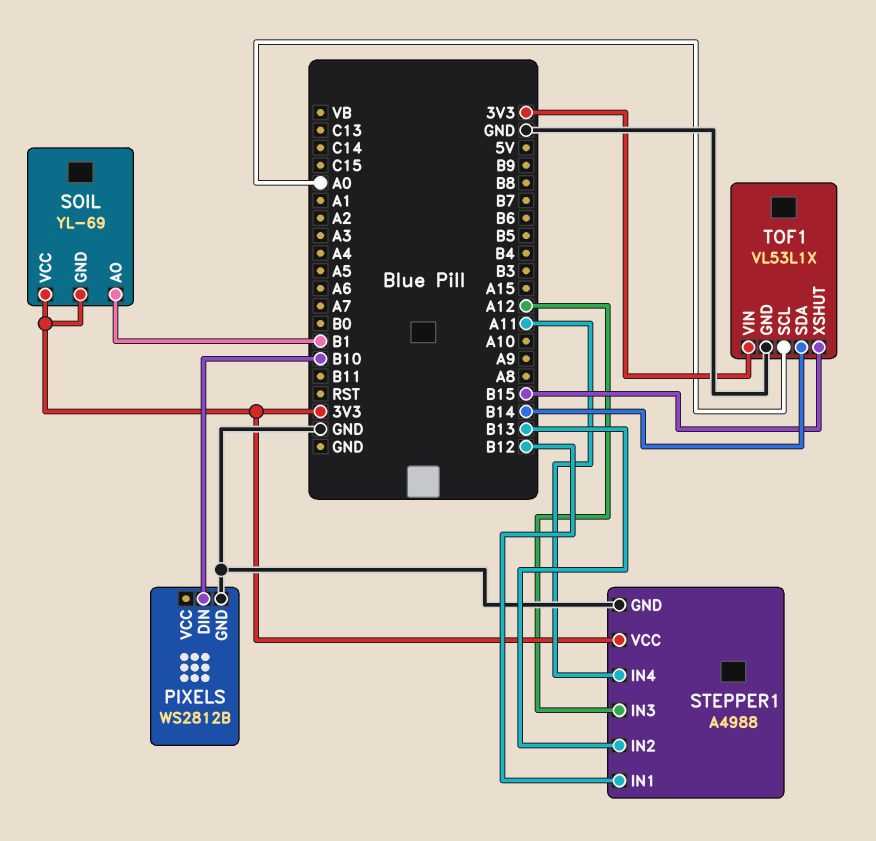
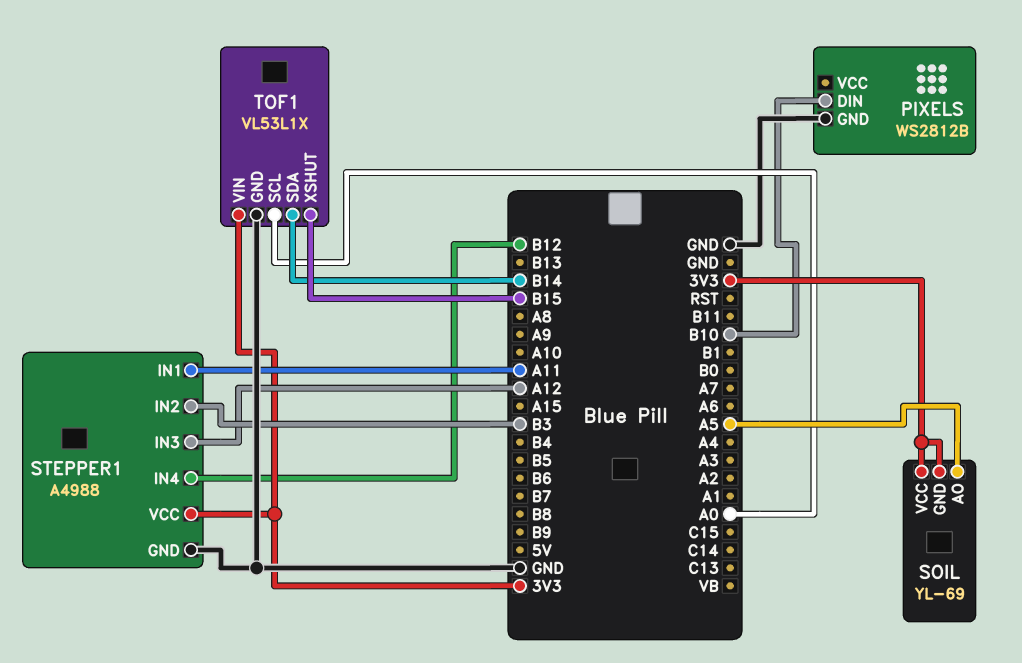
SOIL pin AO: B1 -> A5
STEPPER1 pin IN1: B12 -> A11
STEPPER1 pin IN2: B13 -> B3
STEPPER1 pin IN4: A11 -> B12

